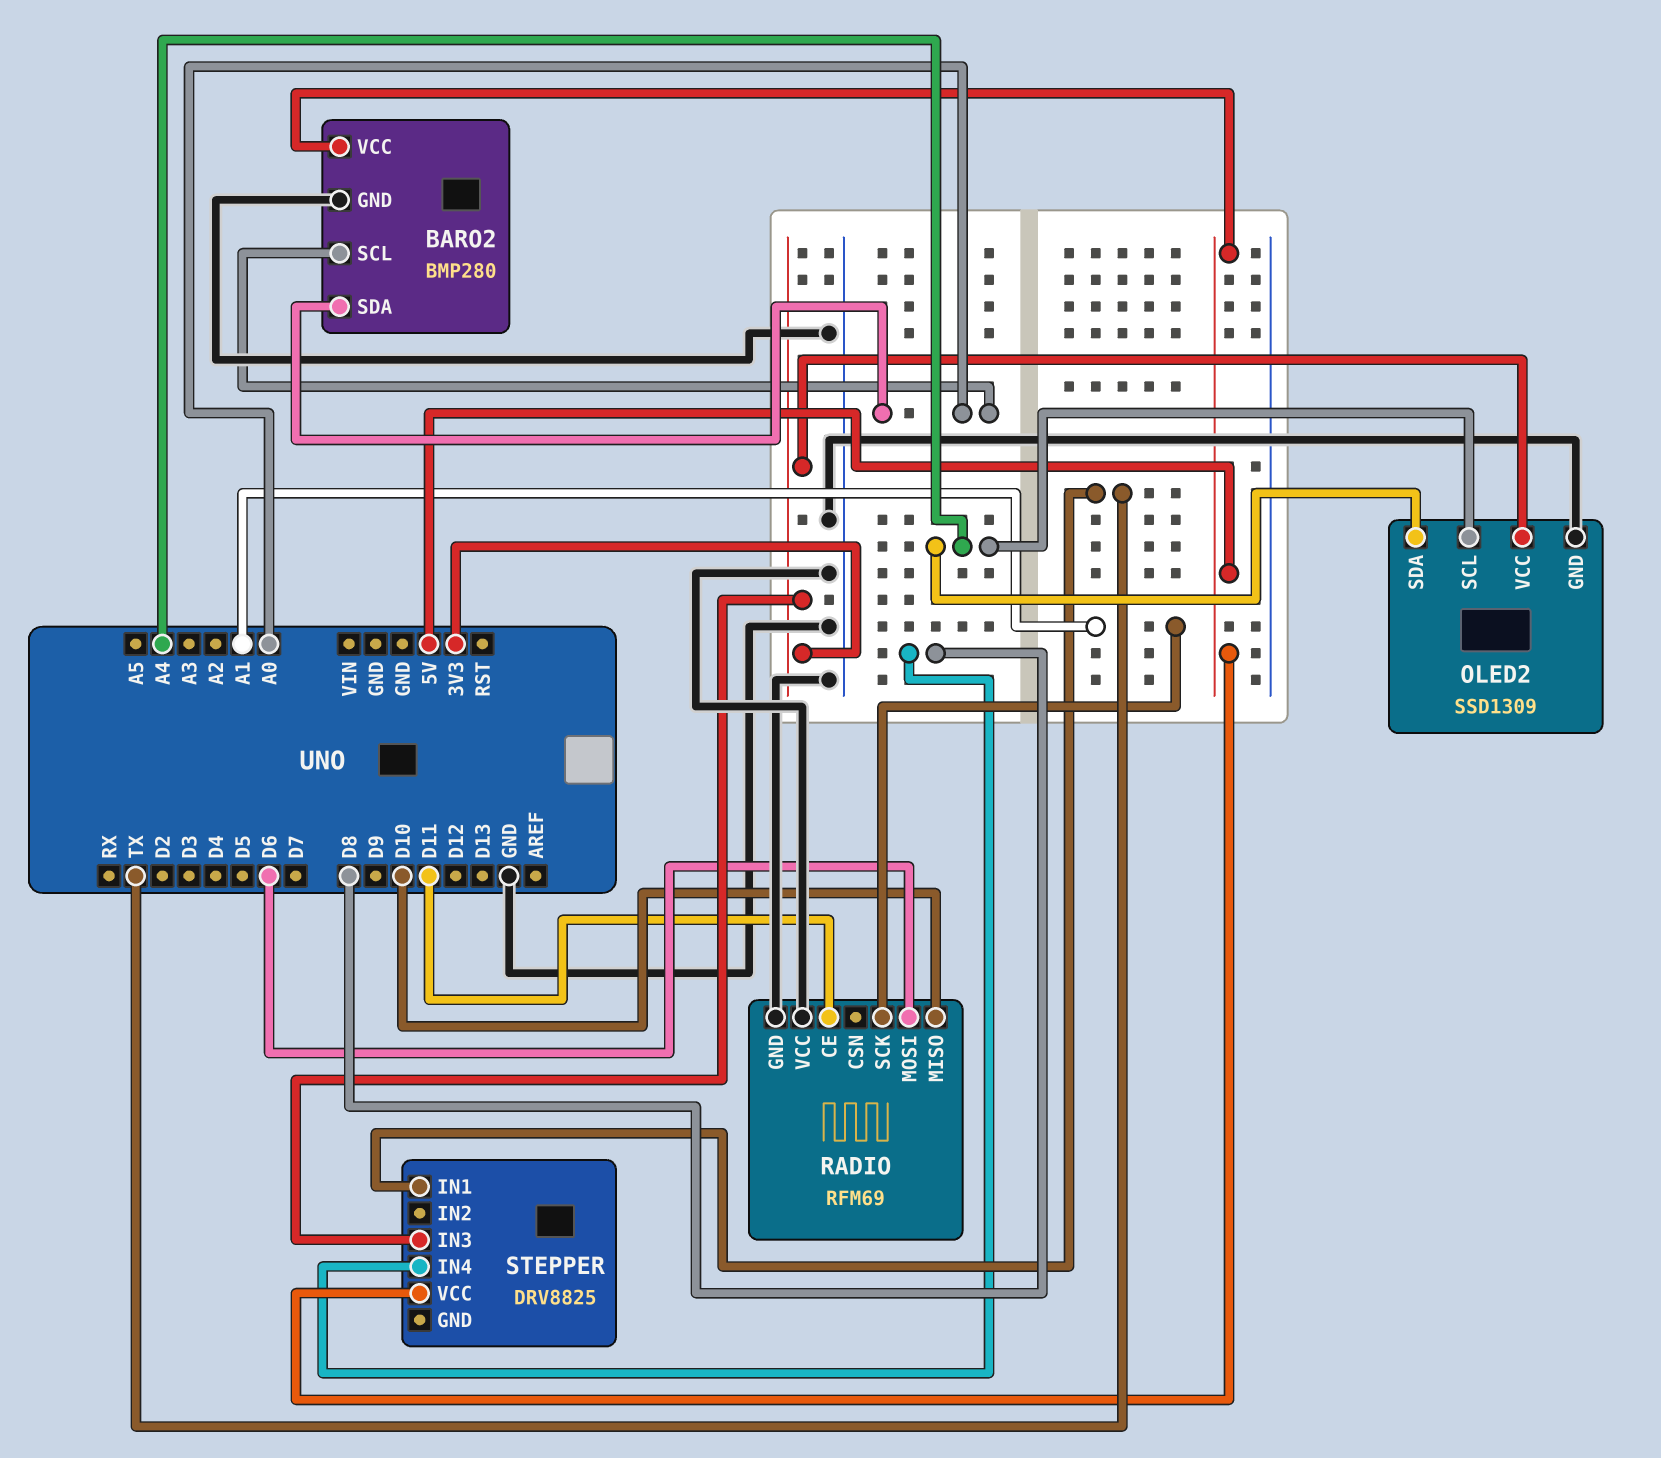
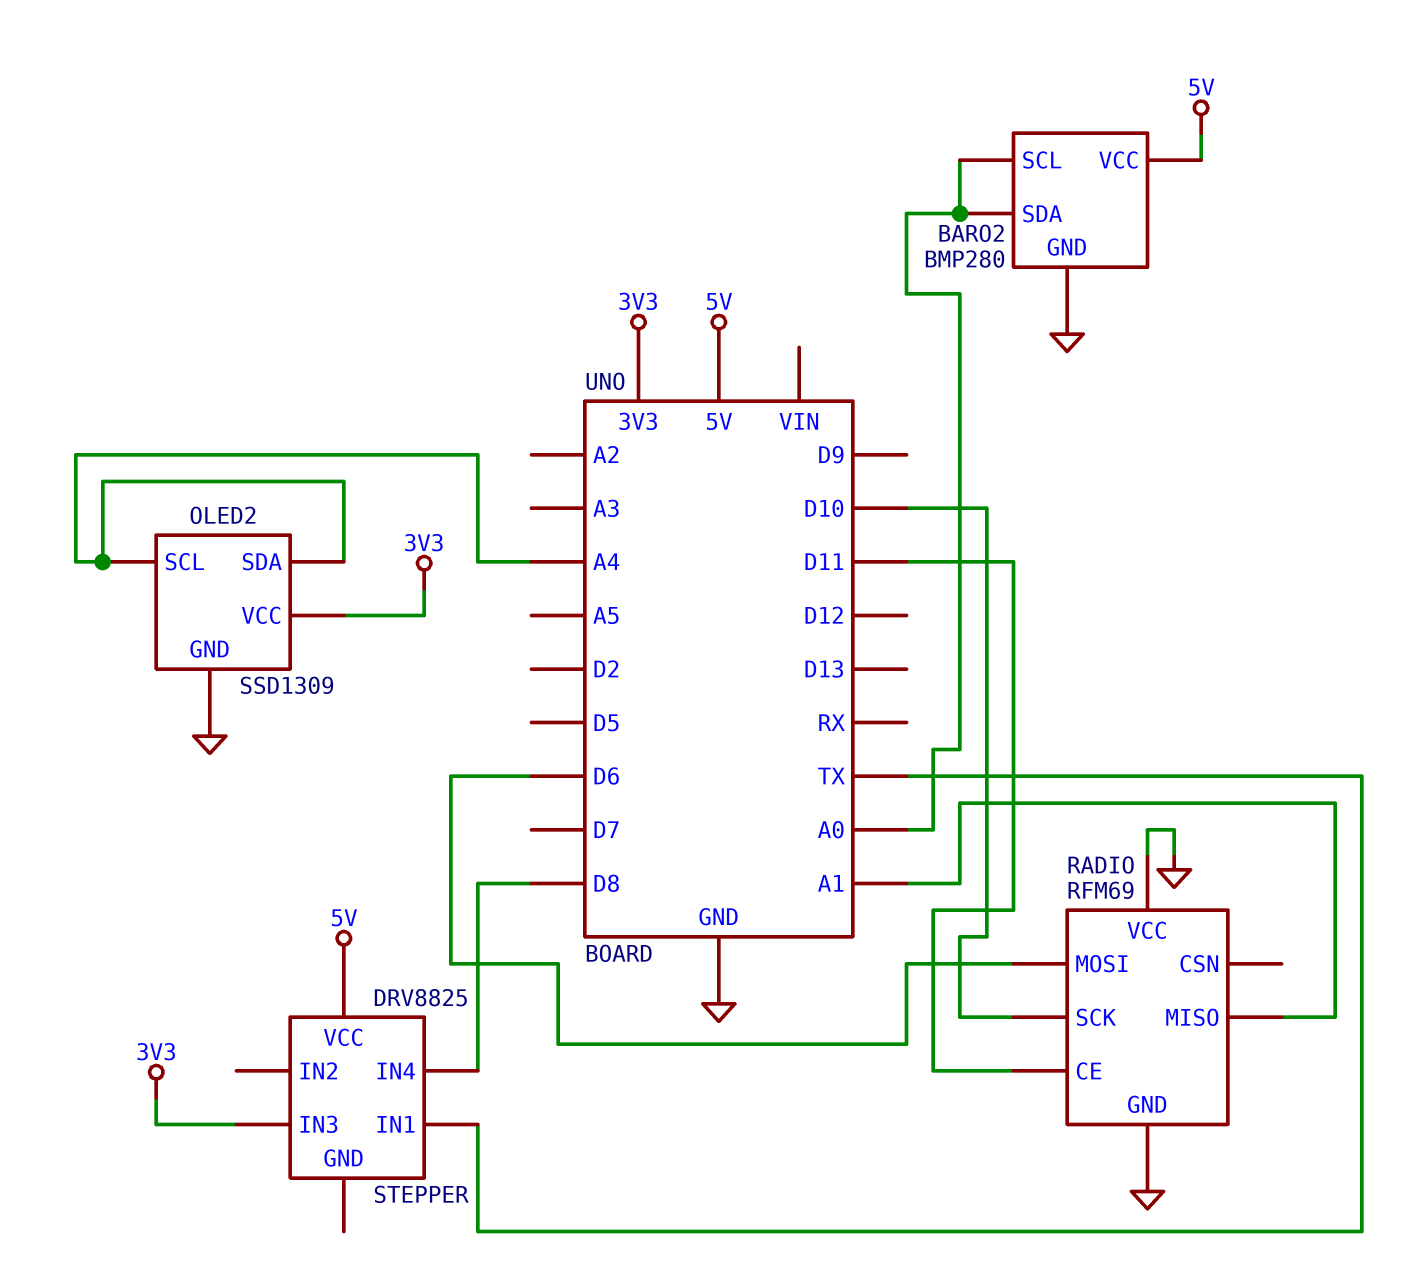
RADIO pin MISO: D10 -> A1
RADIO pin SCK: A1 -> D10

